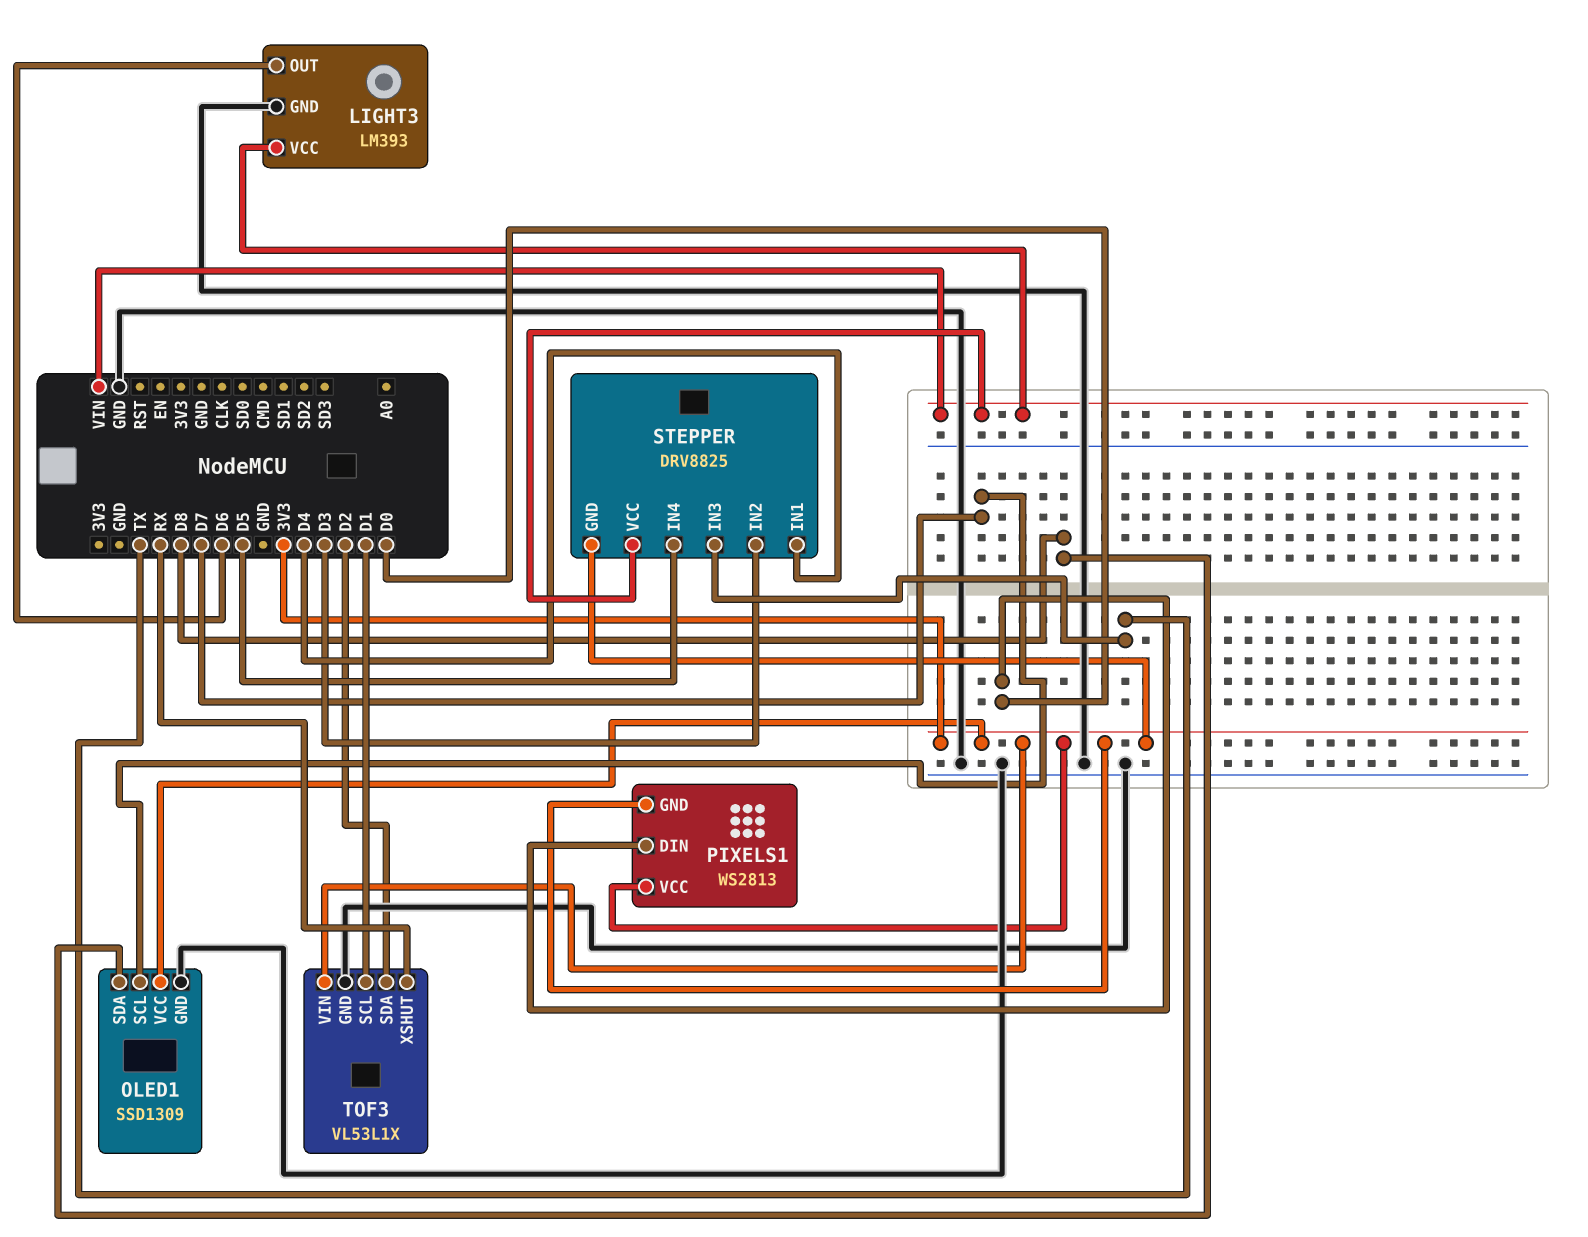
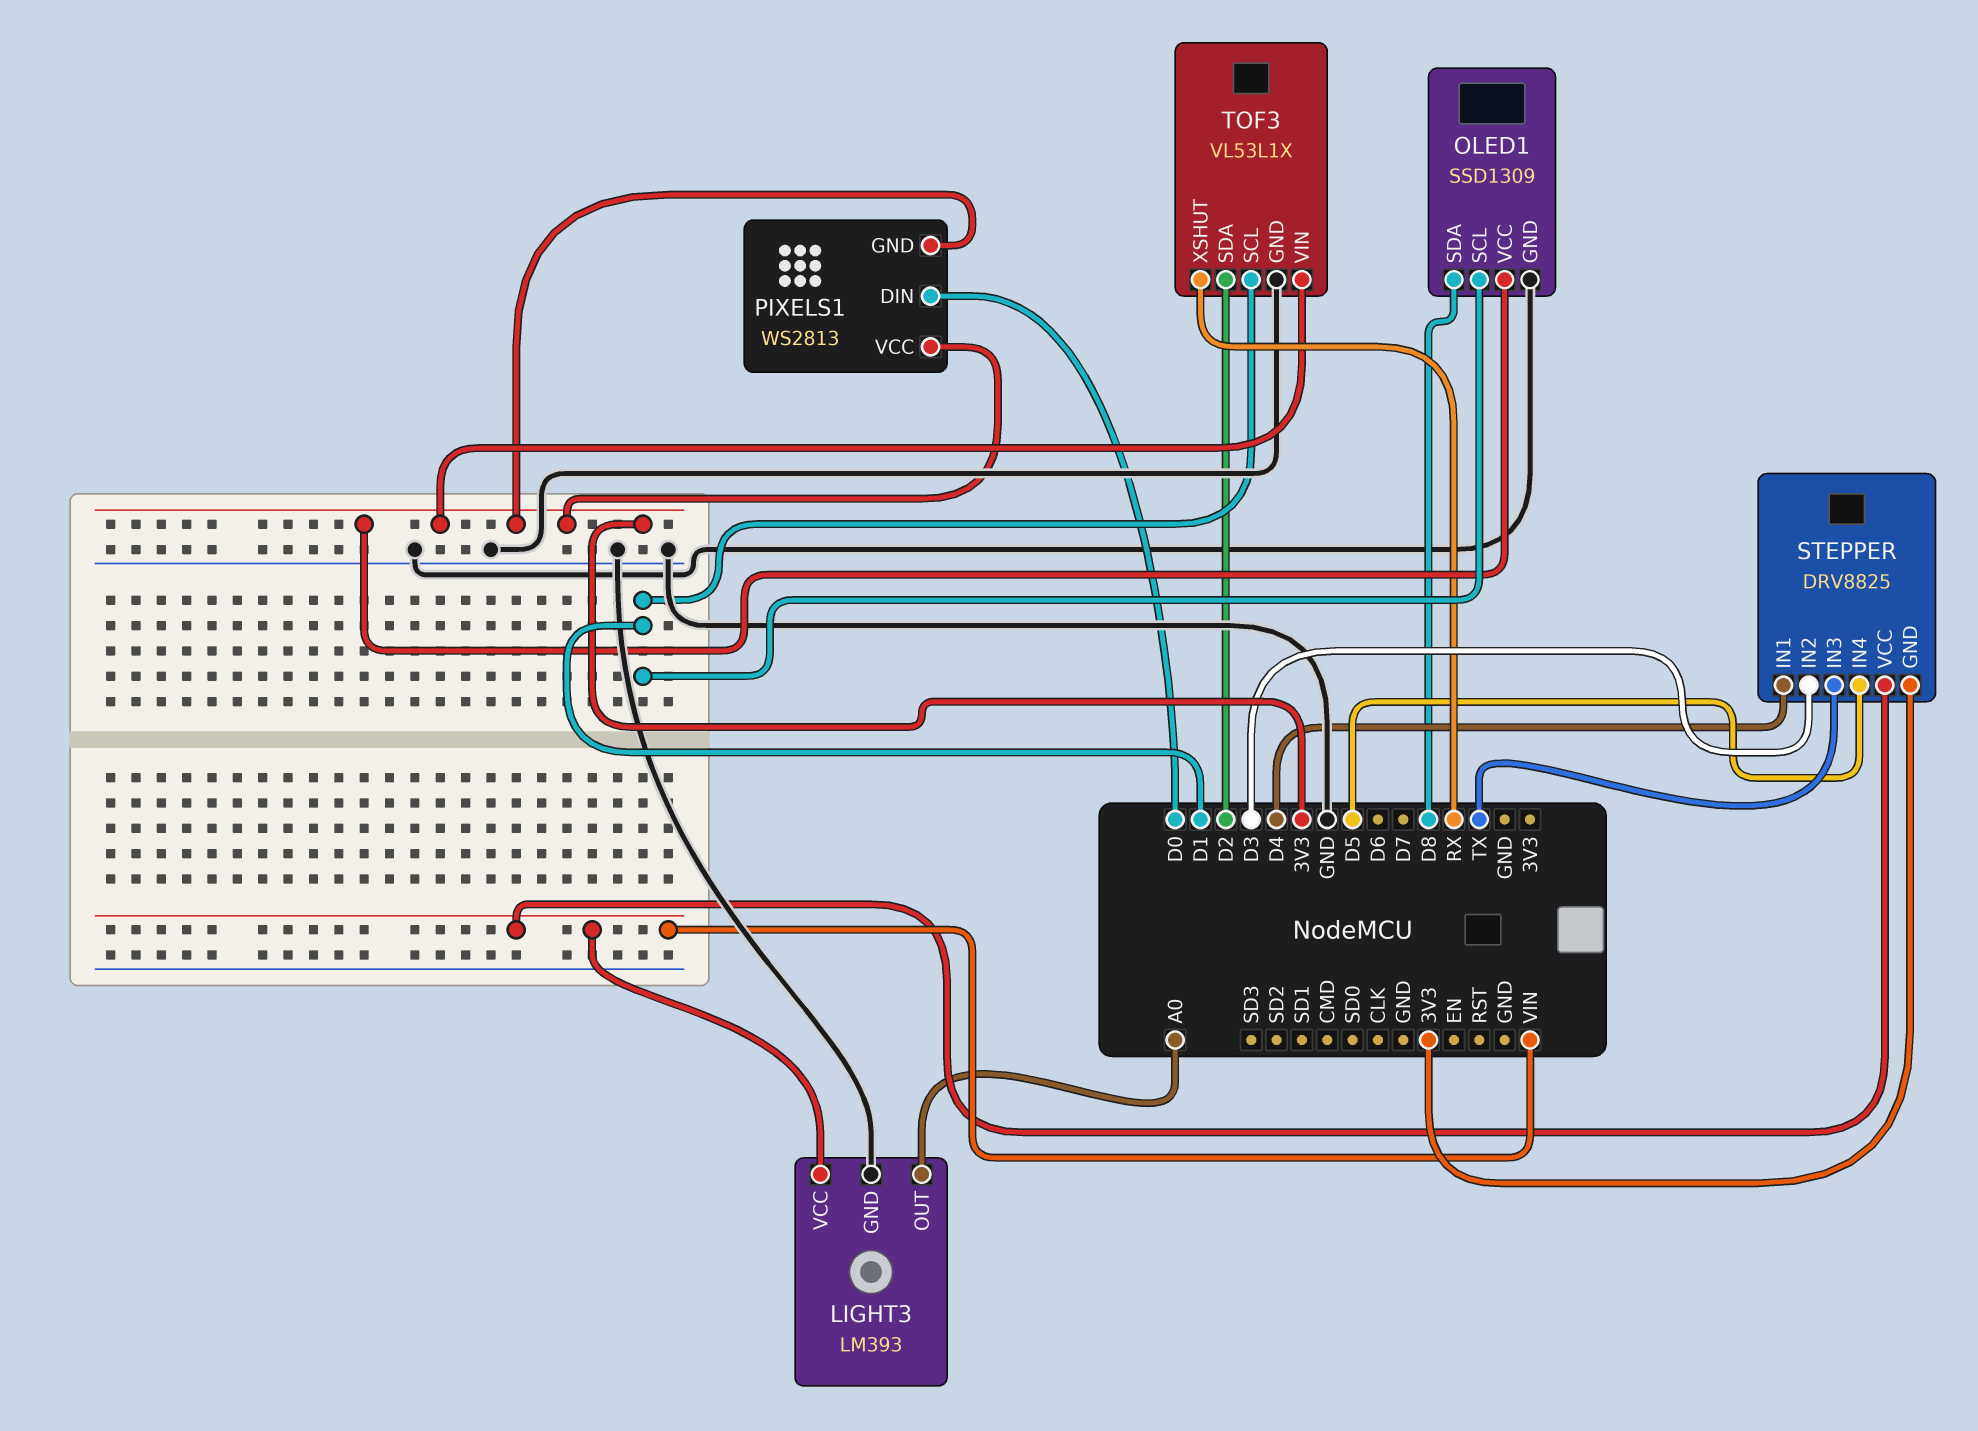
LIGHT3 pin OUT: D6 -> A0
OLED1 pin SCL: D7 -> D1

